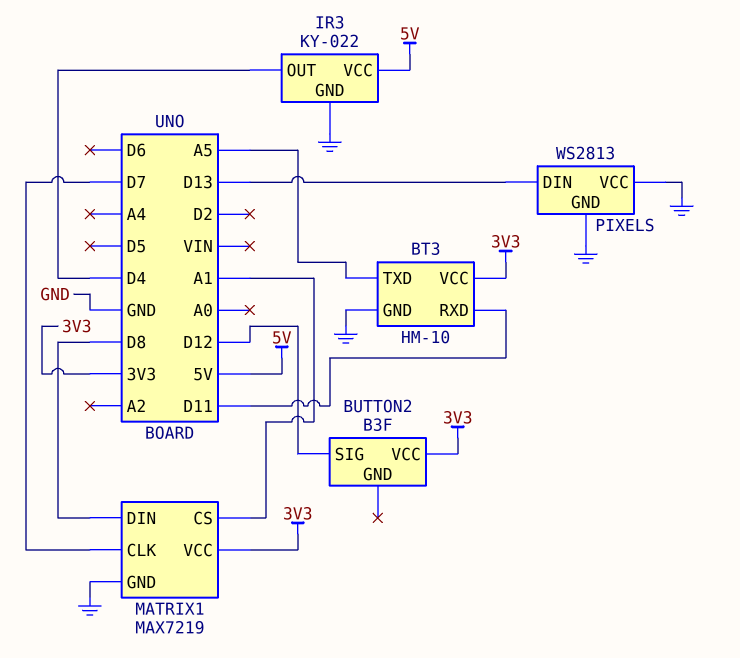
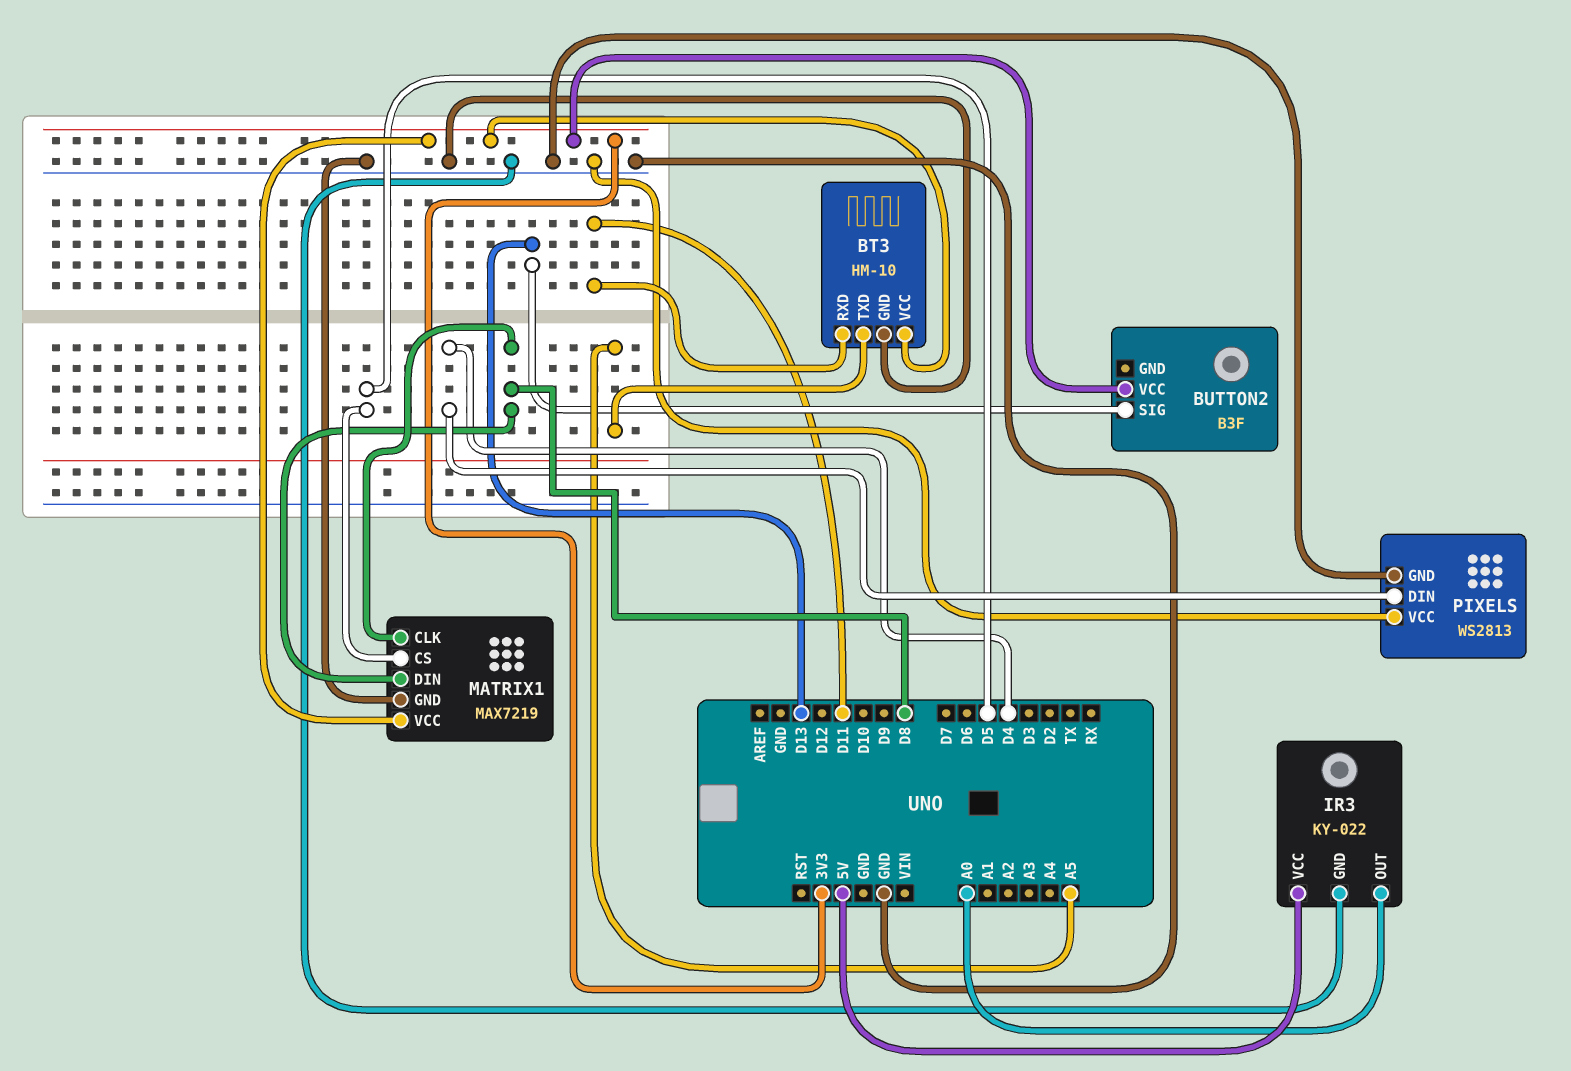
BUTTON2 pin SIG: D12 -> D13
IR3 pin OUT: D4 -> A0
MATRIX1 pin CLK: D7 -> D8
MATRIX1 pin CS: A1 -> D5
PIXELS pin DIN: D13 -> D4

